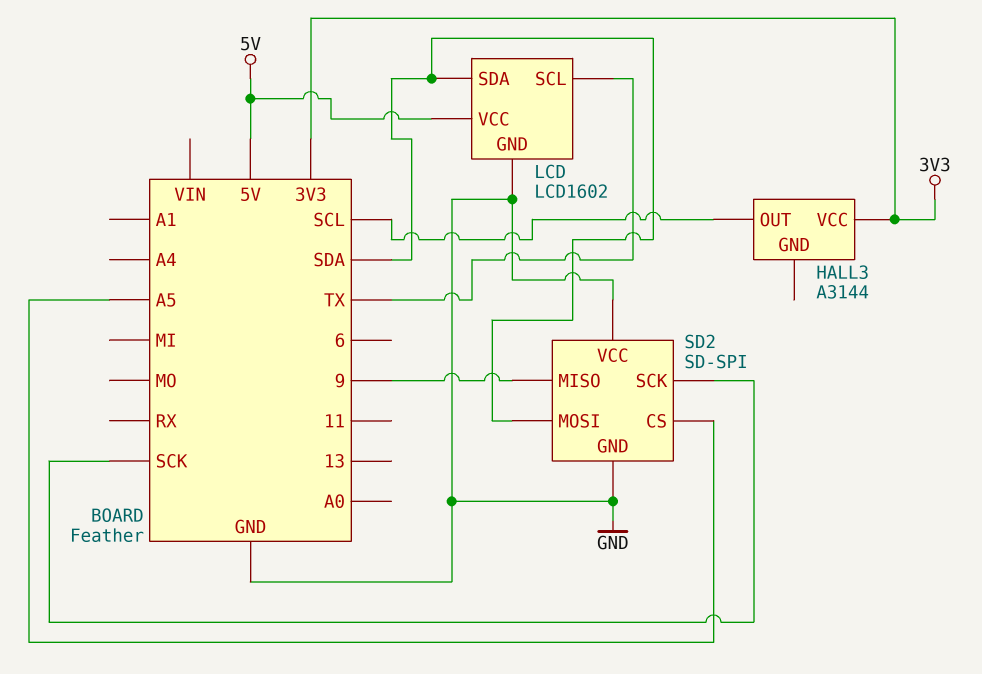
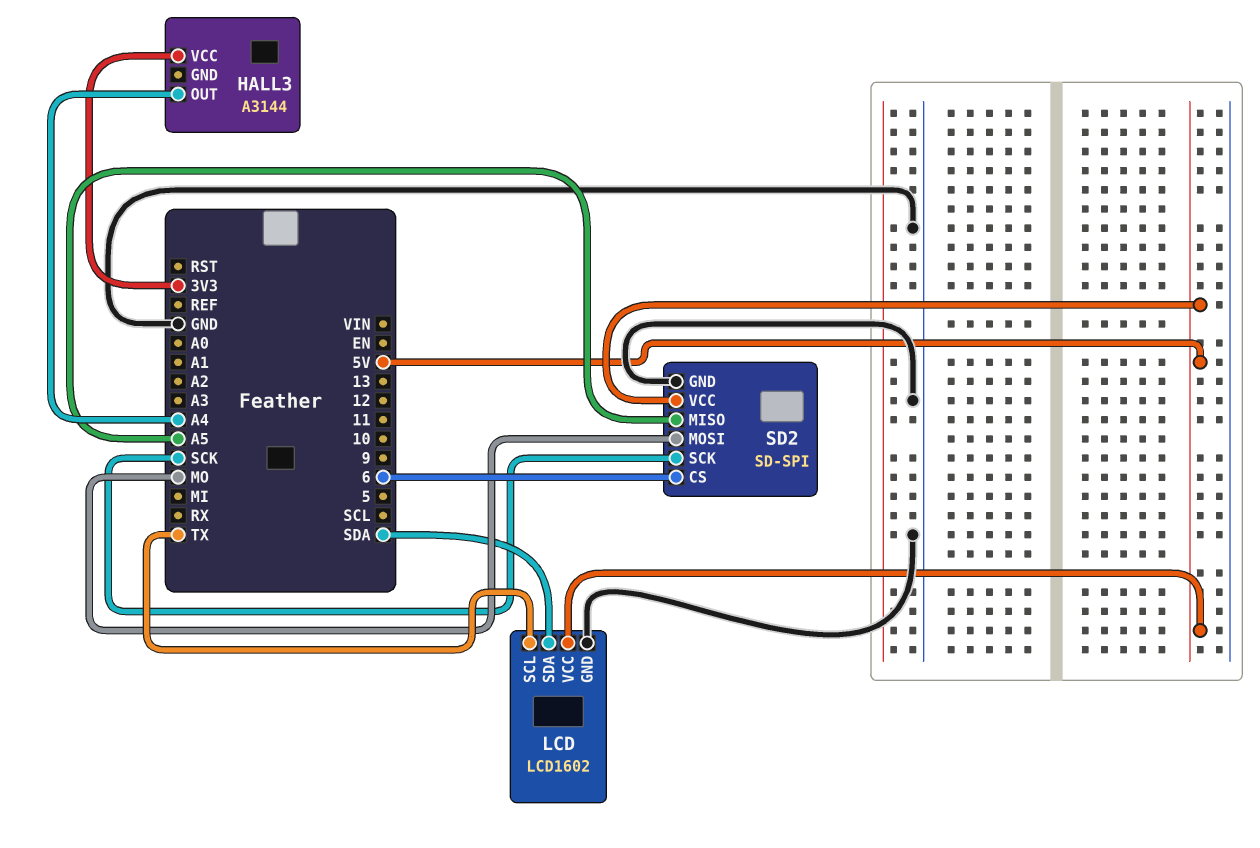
HALL3 pin OUT: SCL -> A4
SD2 pin CS: A5 -> 6
SD2 pin MISO: 9 -> A5
SD2 pin MOSI: SDA -> MO
SD2 pin VCC: GND -> 5V

